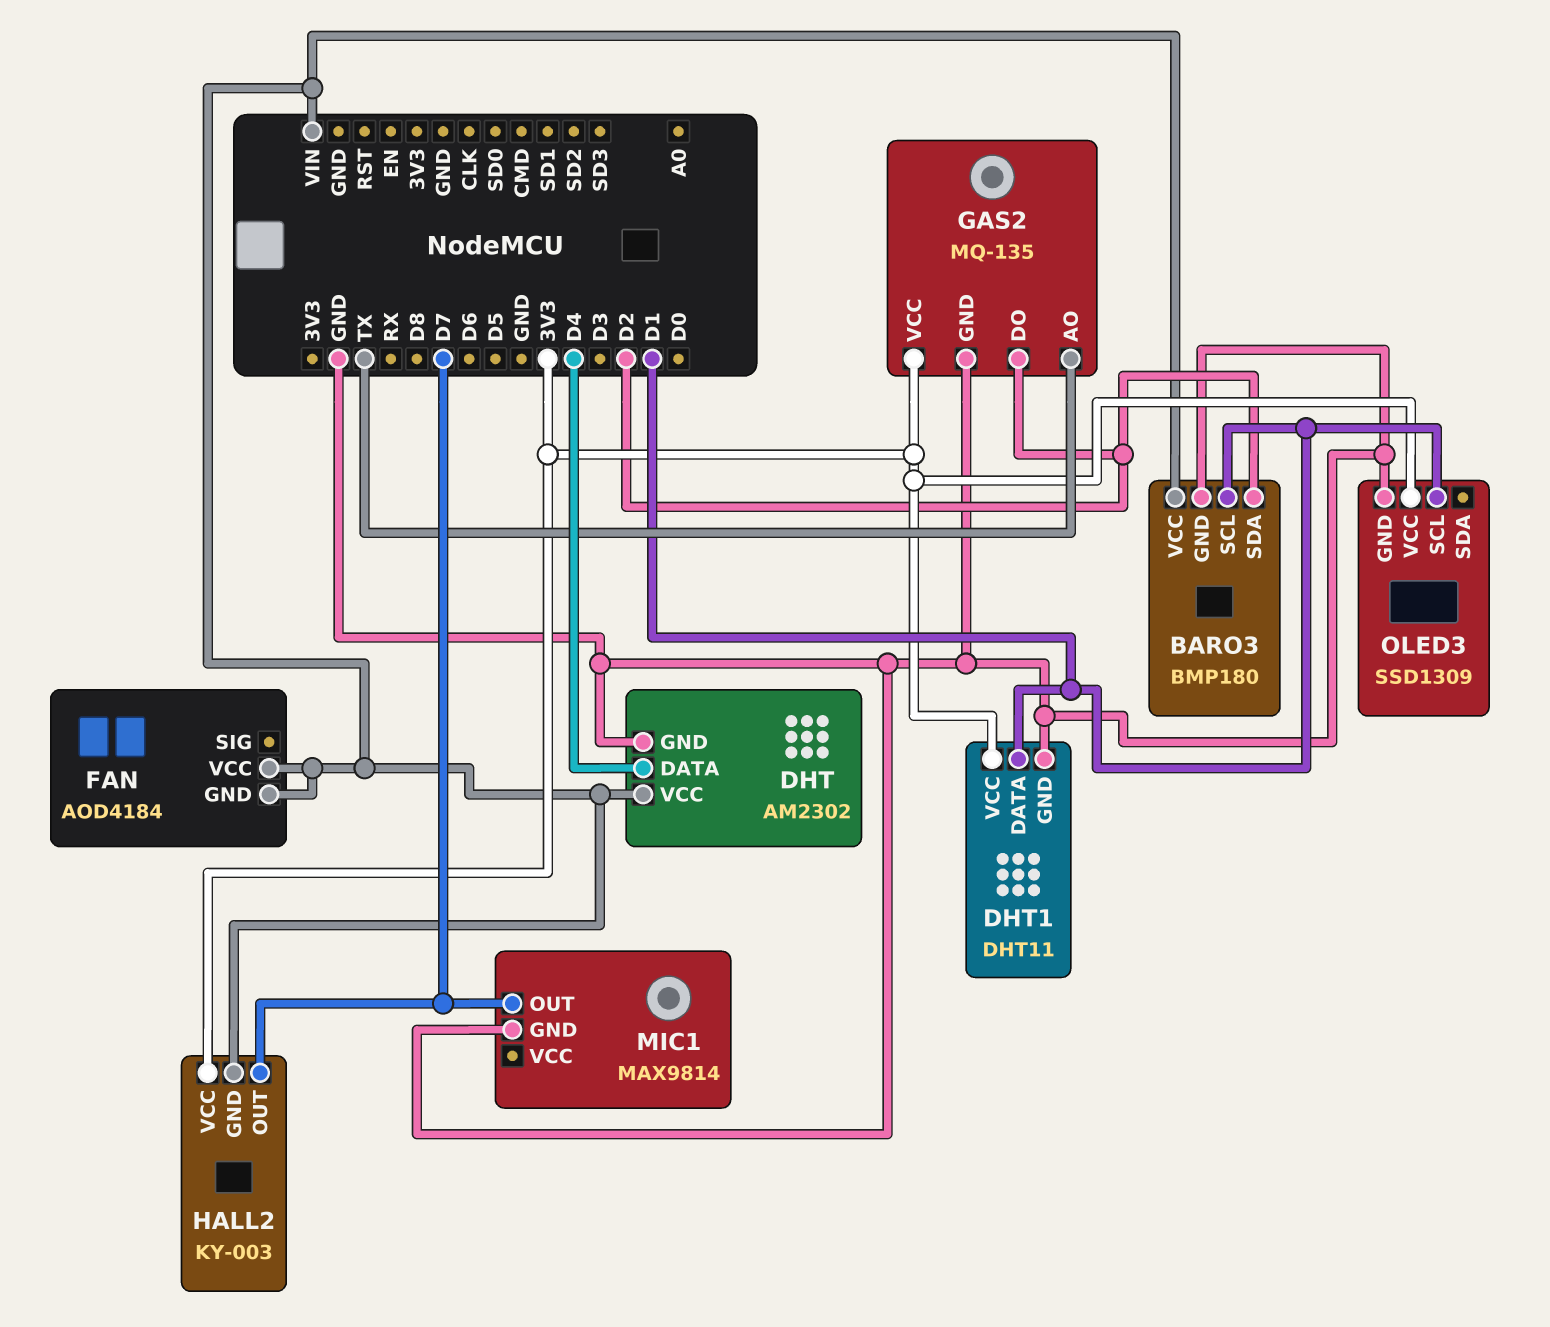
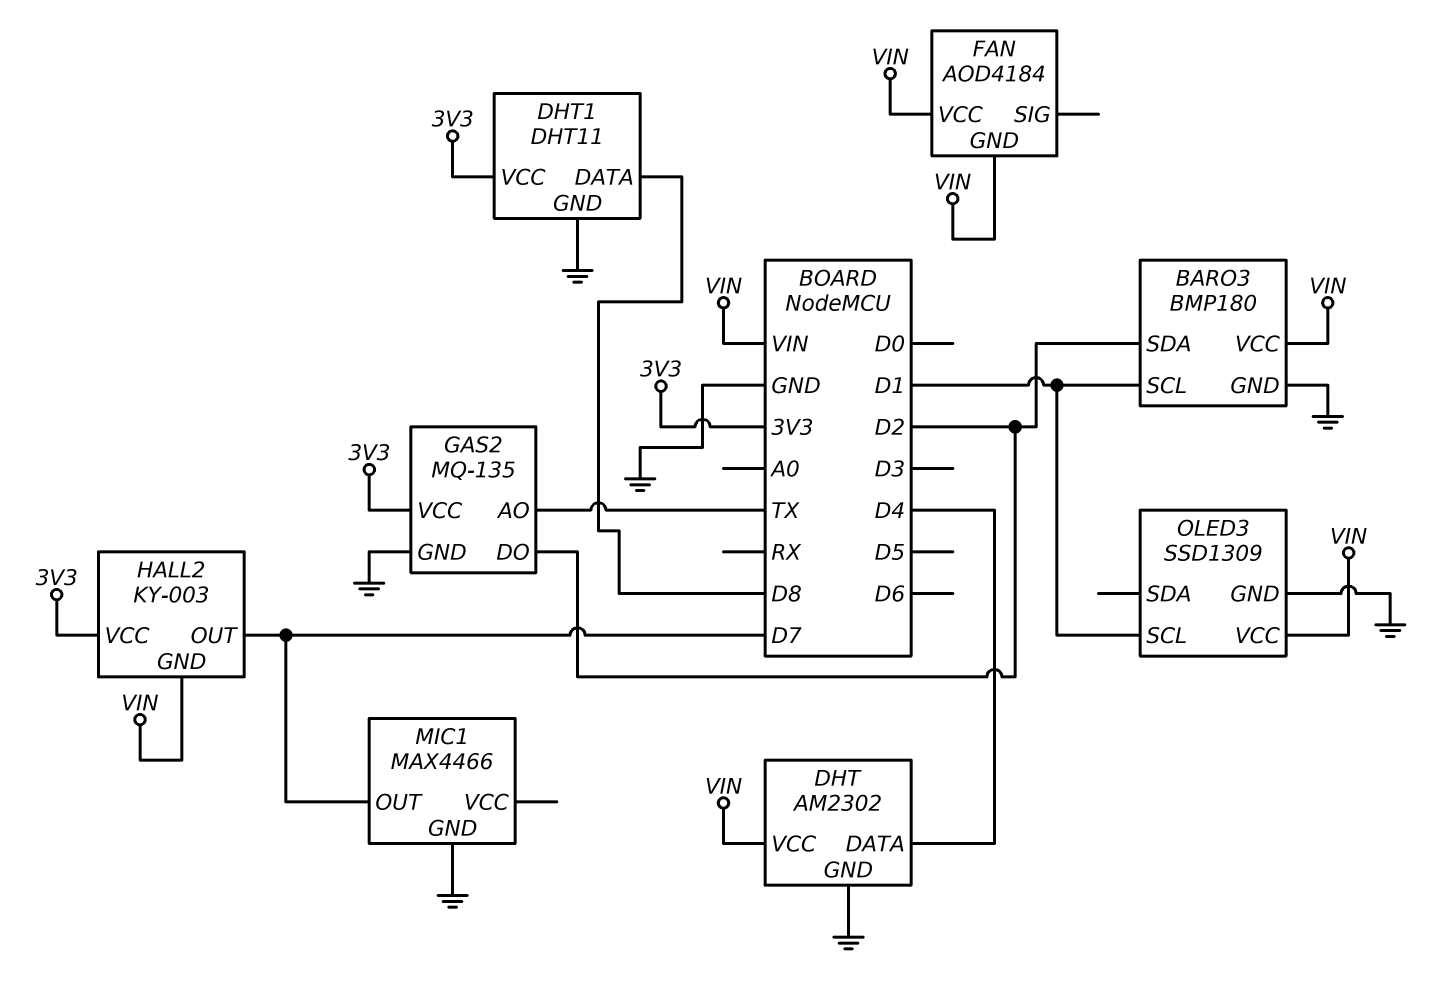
DHT1 pin DATA: D1 -> D8
MIC1: MAX9814 -> MAX4466
OLED3 pin VCC: 3V3 -> VIN

